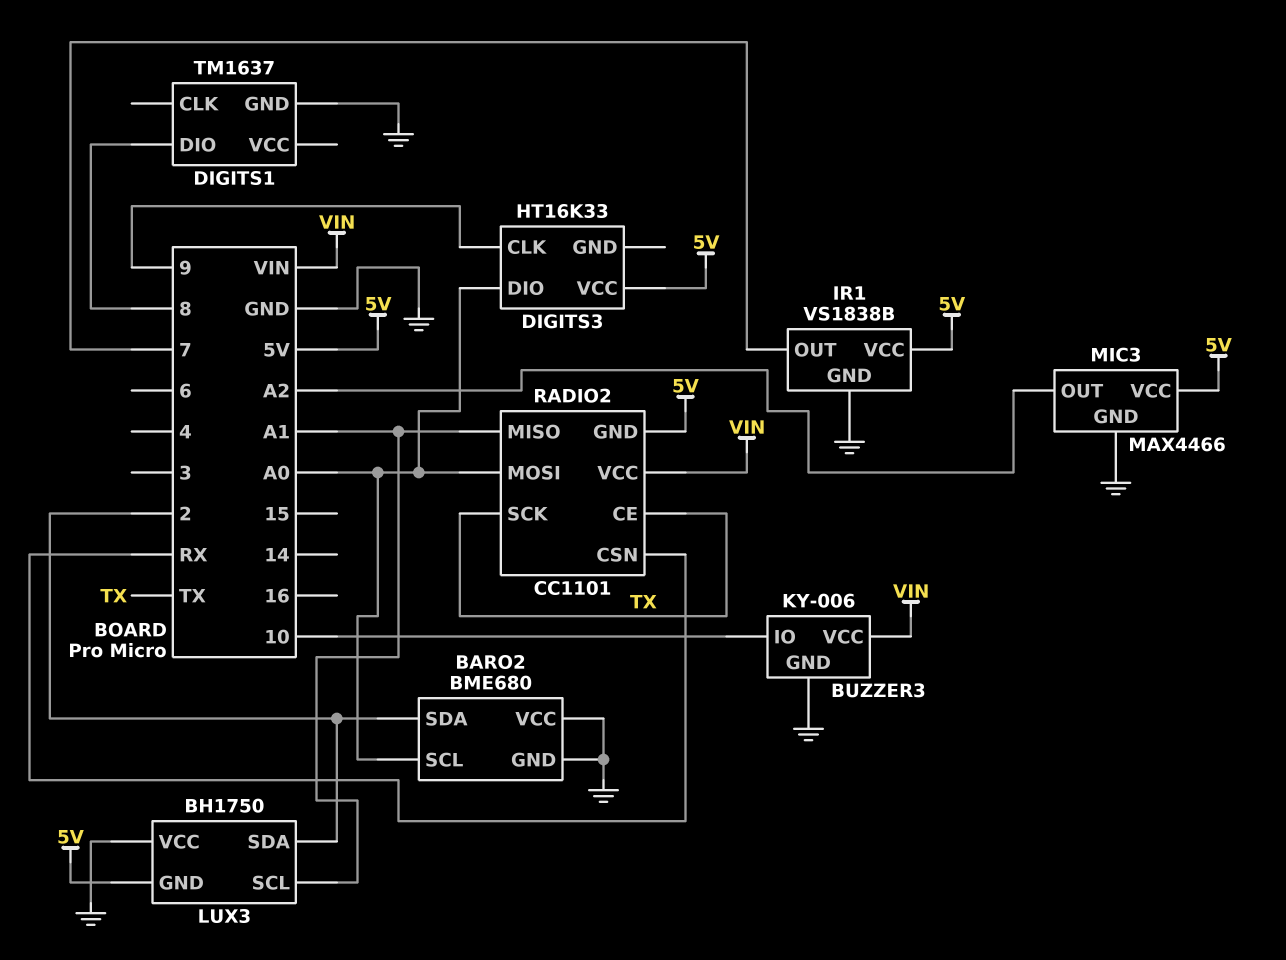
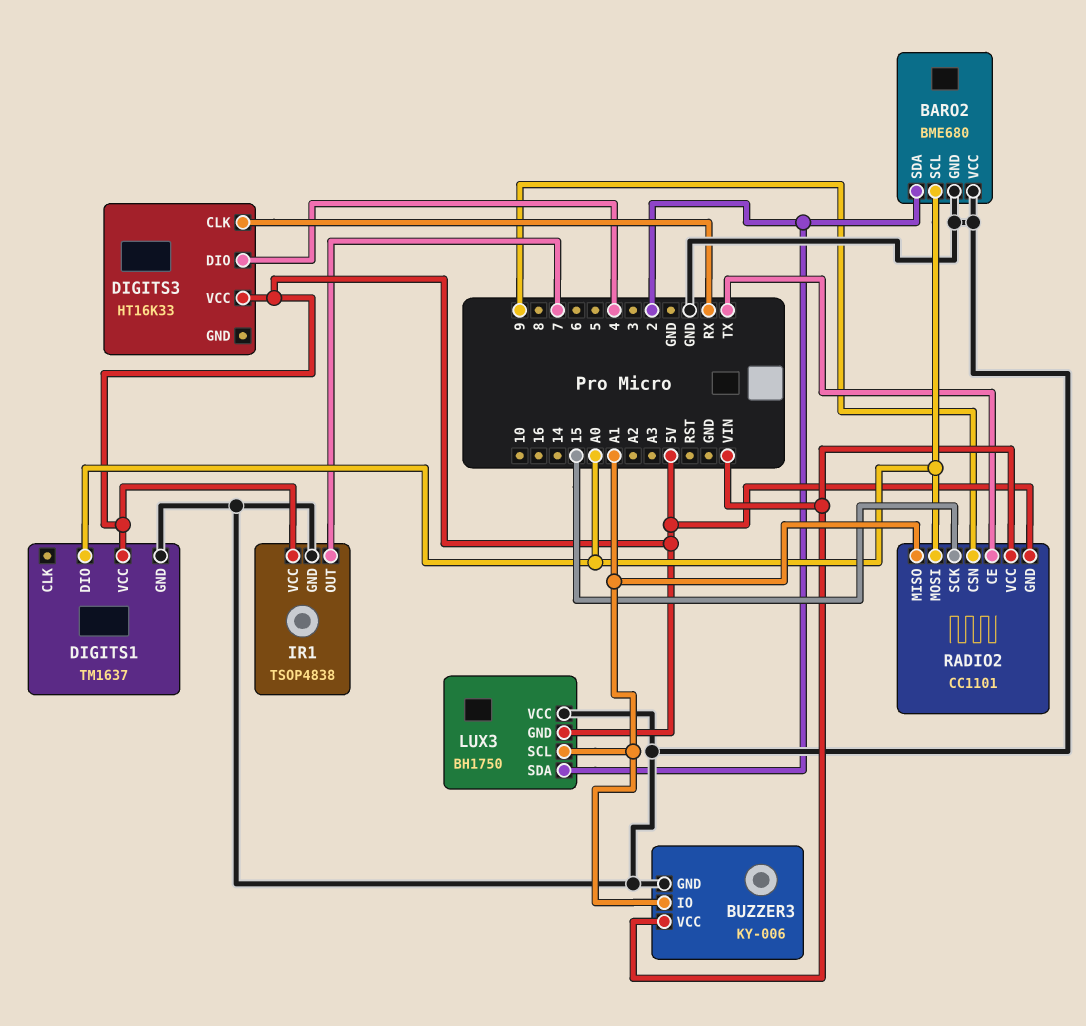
BUZZER3 pin IO: 10 -> A1
DIGITS1 pin DIO: 8 -> A0
DIGITS1 pin VCC: none -> 5V
DIGITS3 pin CLK: 9 -> RX
DIGITS3 pin DIO: A0 -> 4
IR1: VS1838B -> TSOP4838
MIC3: MAX4466 -> none
MIC3 pin GND: GND -> none
MIC3 pin OUT: A2 -> none
MIC3 pin VCC: 5V -> none
RADIO2 pin CSN: RX -> 9
RADIO2 pin SCK: TX -> 15

